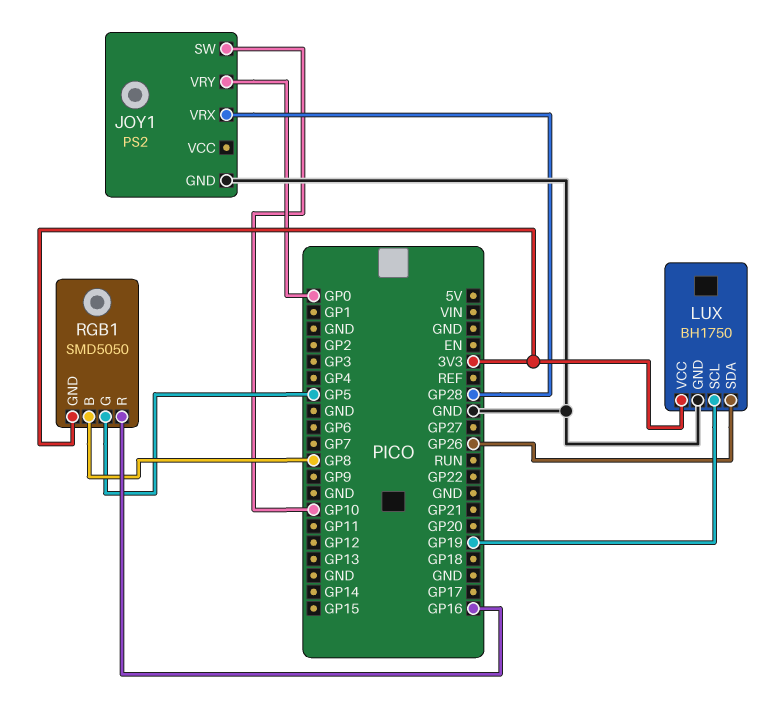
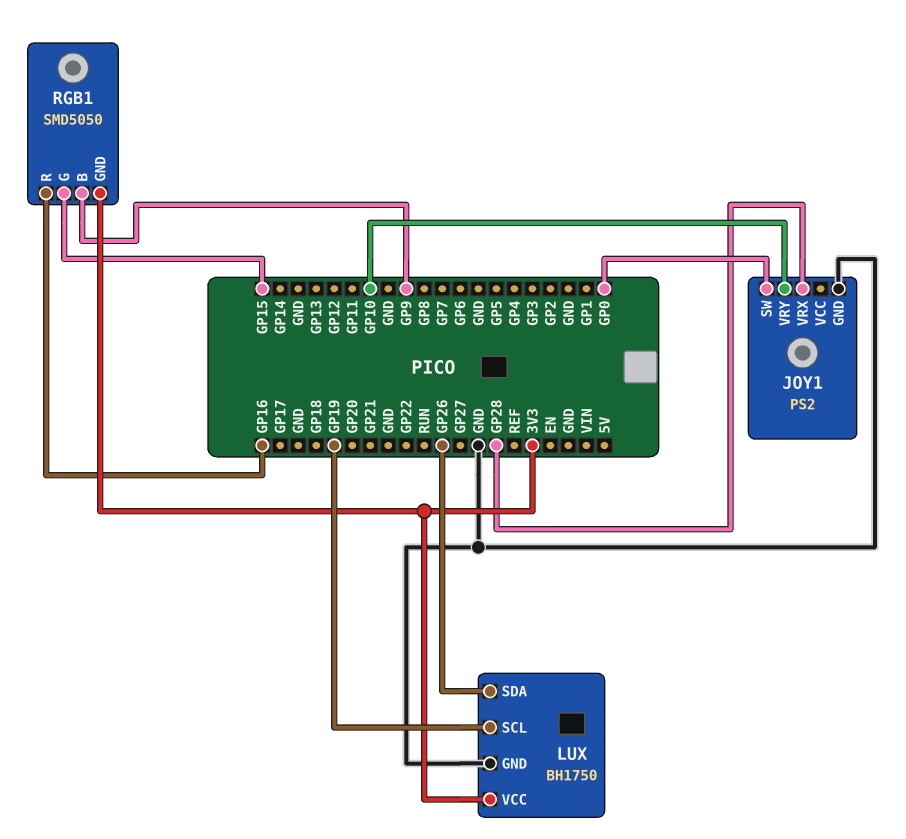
JOY1 pin SW: GP10 -> GP0
JOY1 pin VRY: GP0 -> GP10
RGB1 pin B: GP8 -> GP9
RGB1 pin G: GP5 -> GP15

